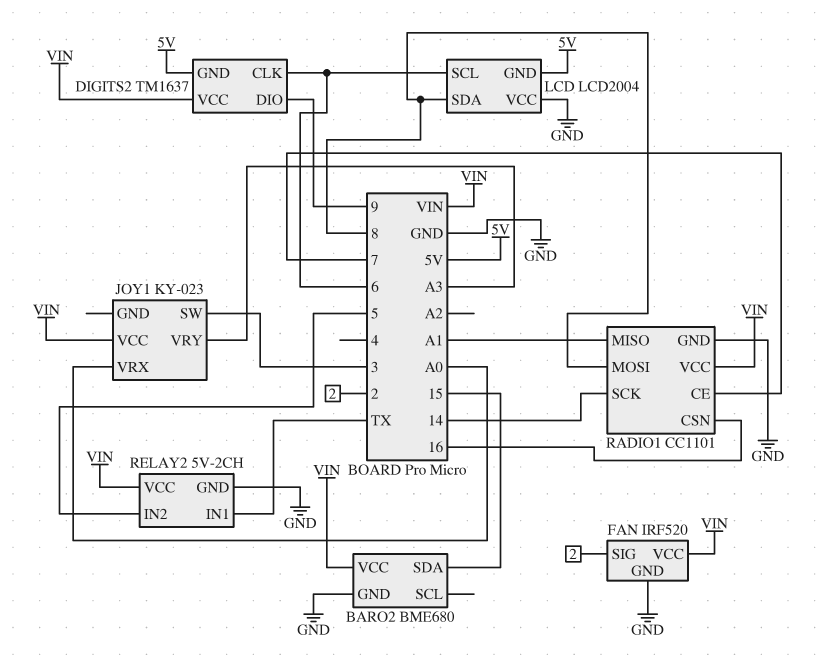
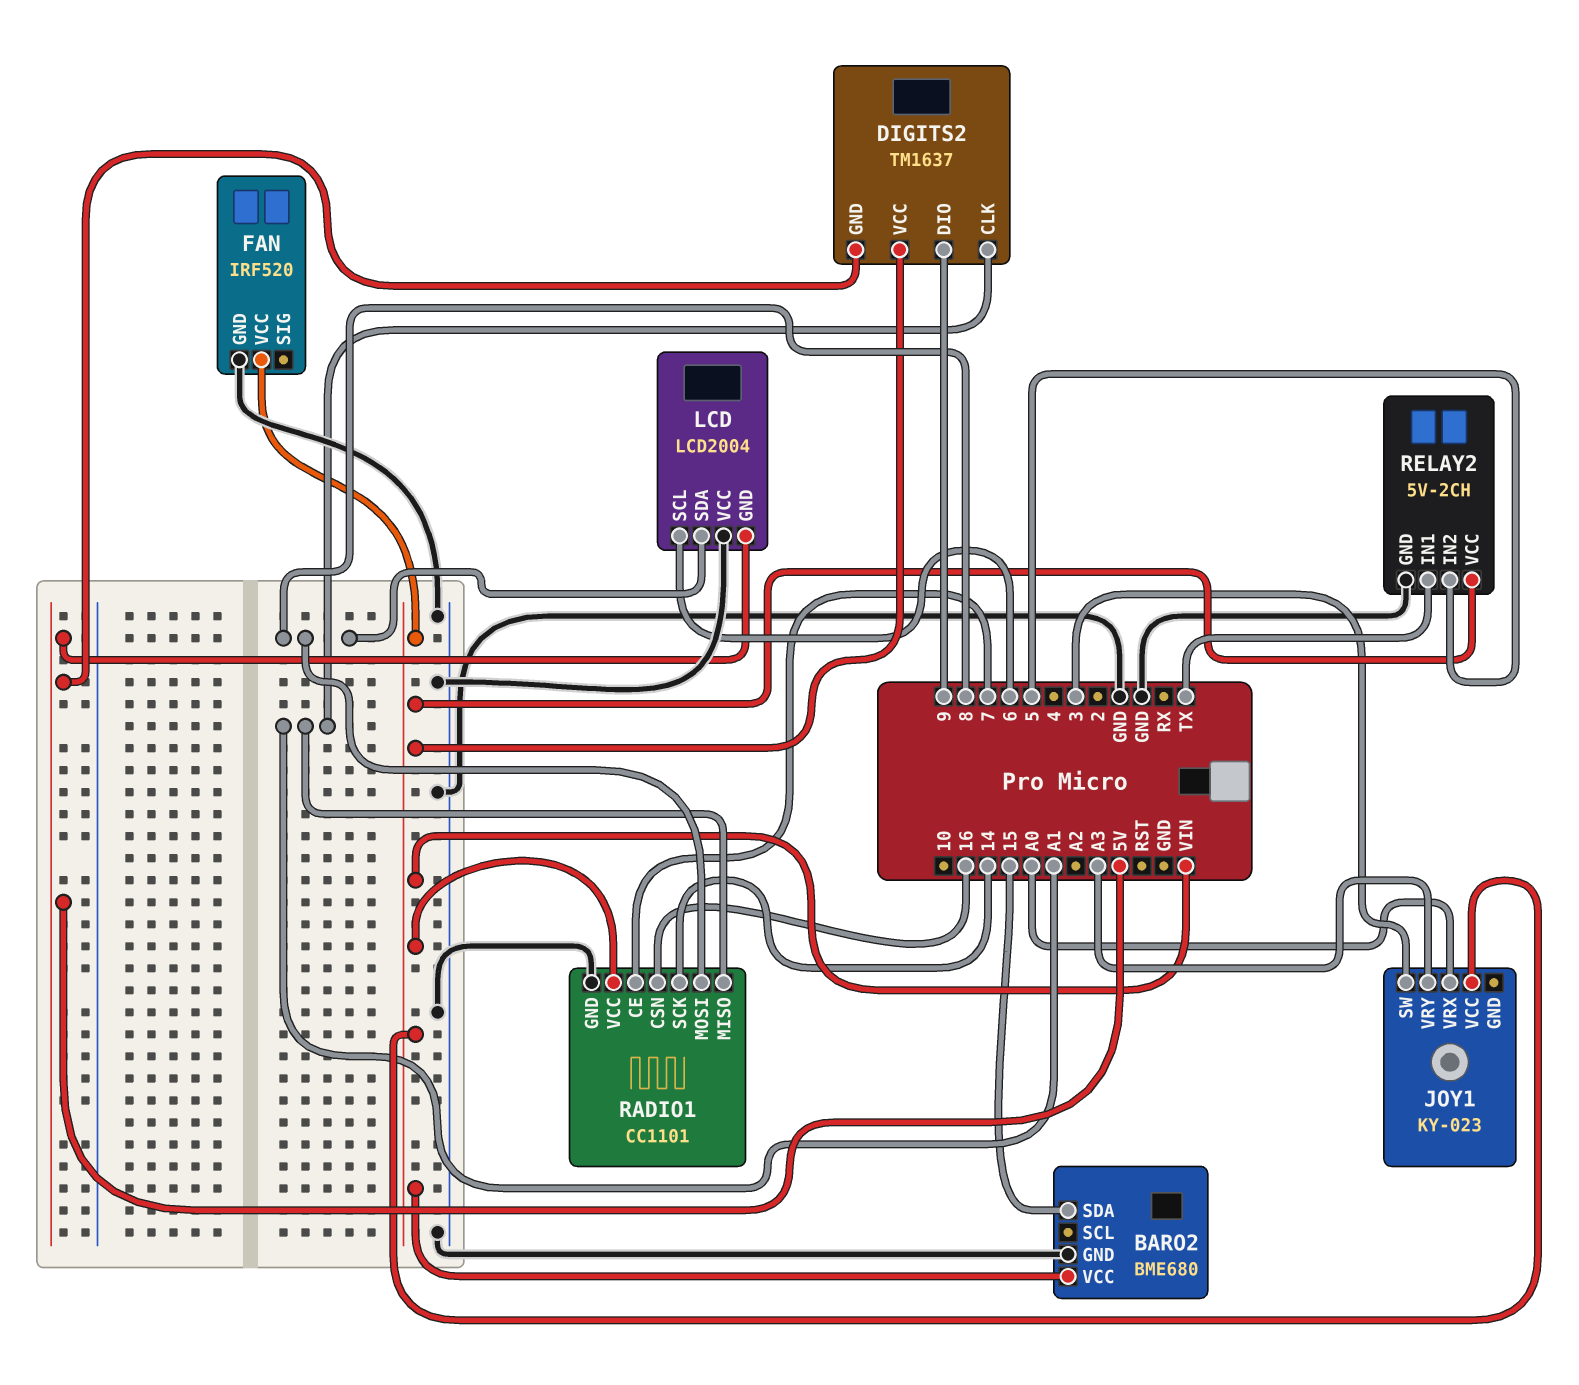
DIGITS2 pin CLK: 6 -> A1
FAN pin SIG: 2 -> none

